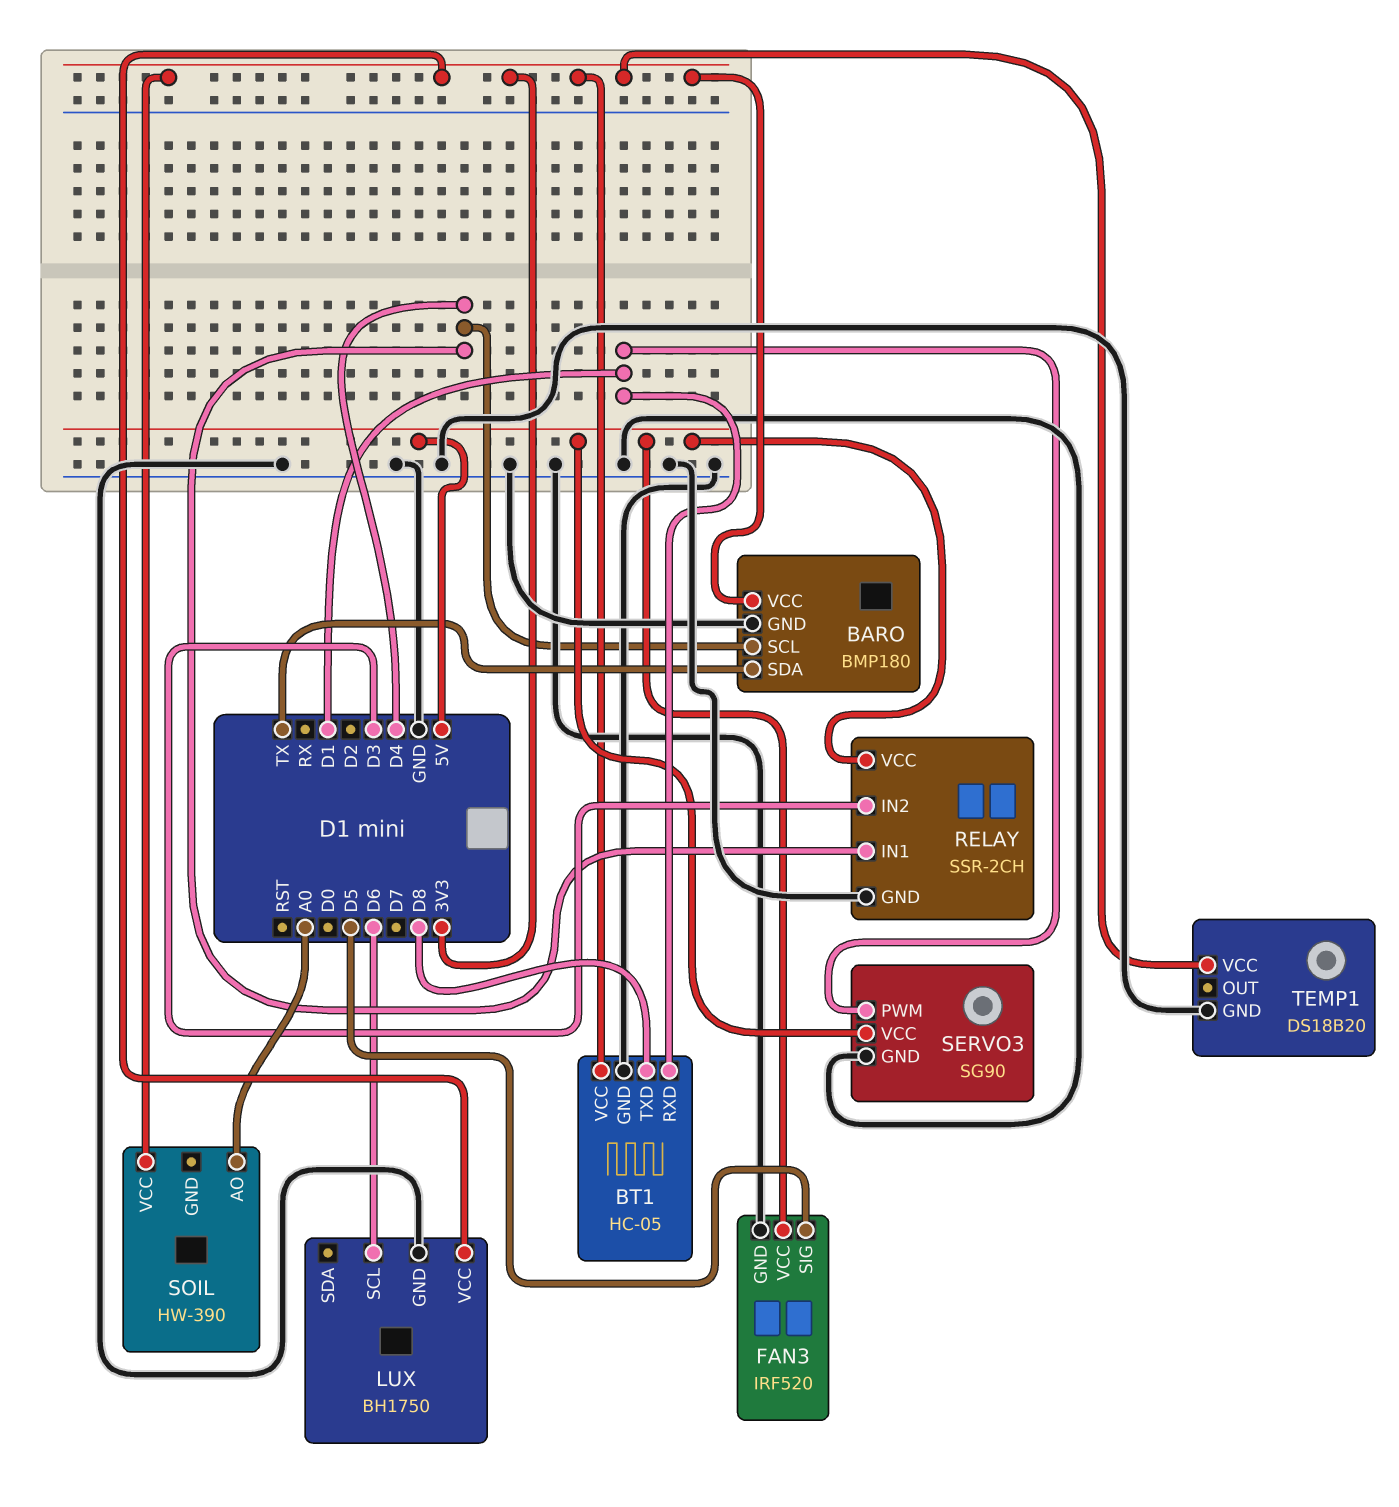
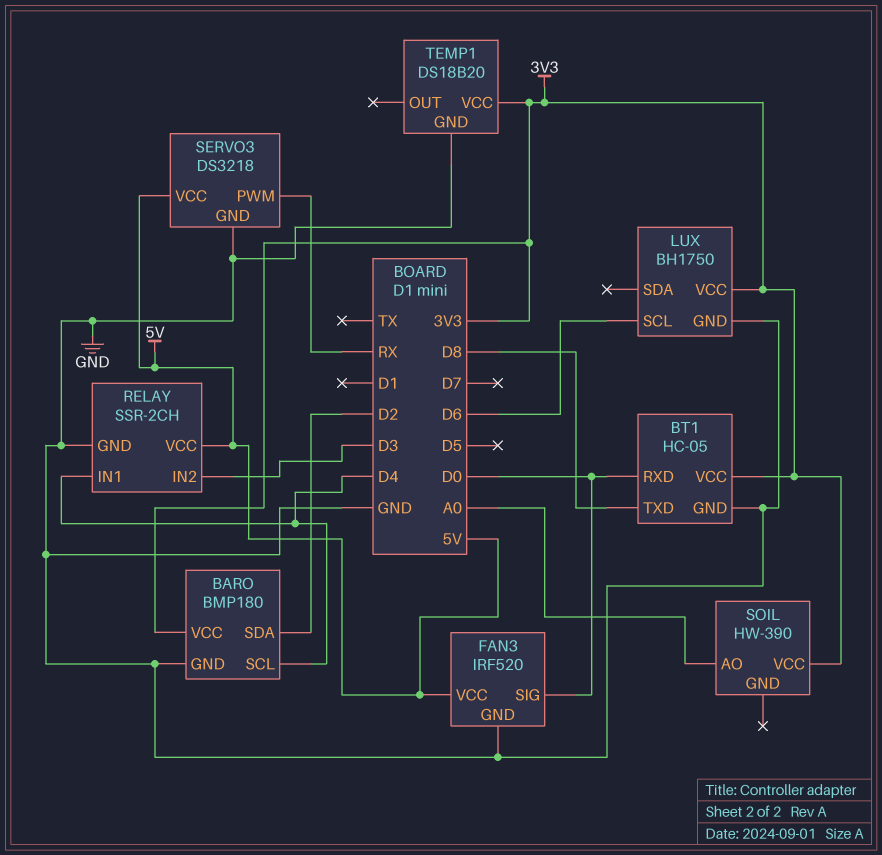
BARO pin SDA: TX -> D2
BT1 pin RXD: D1 -> D0
FAN3 pin SIG: D5 -> D0
SERVO3: SG90 -> DS3218
SERVO3 pin PWM: D1 -> RX

